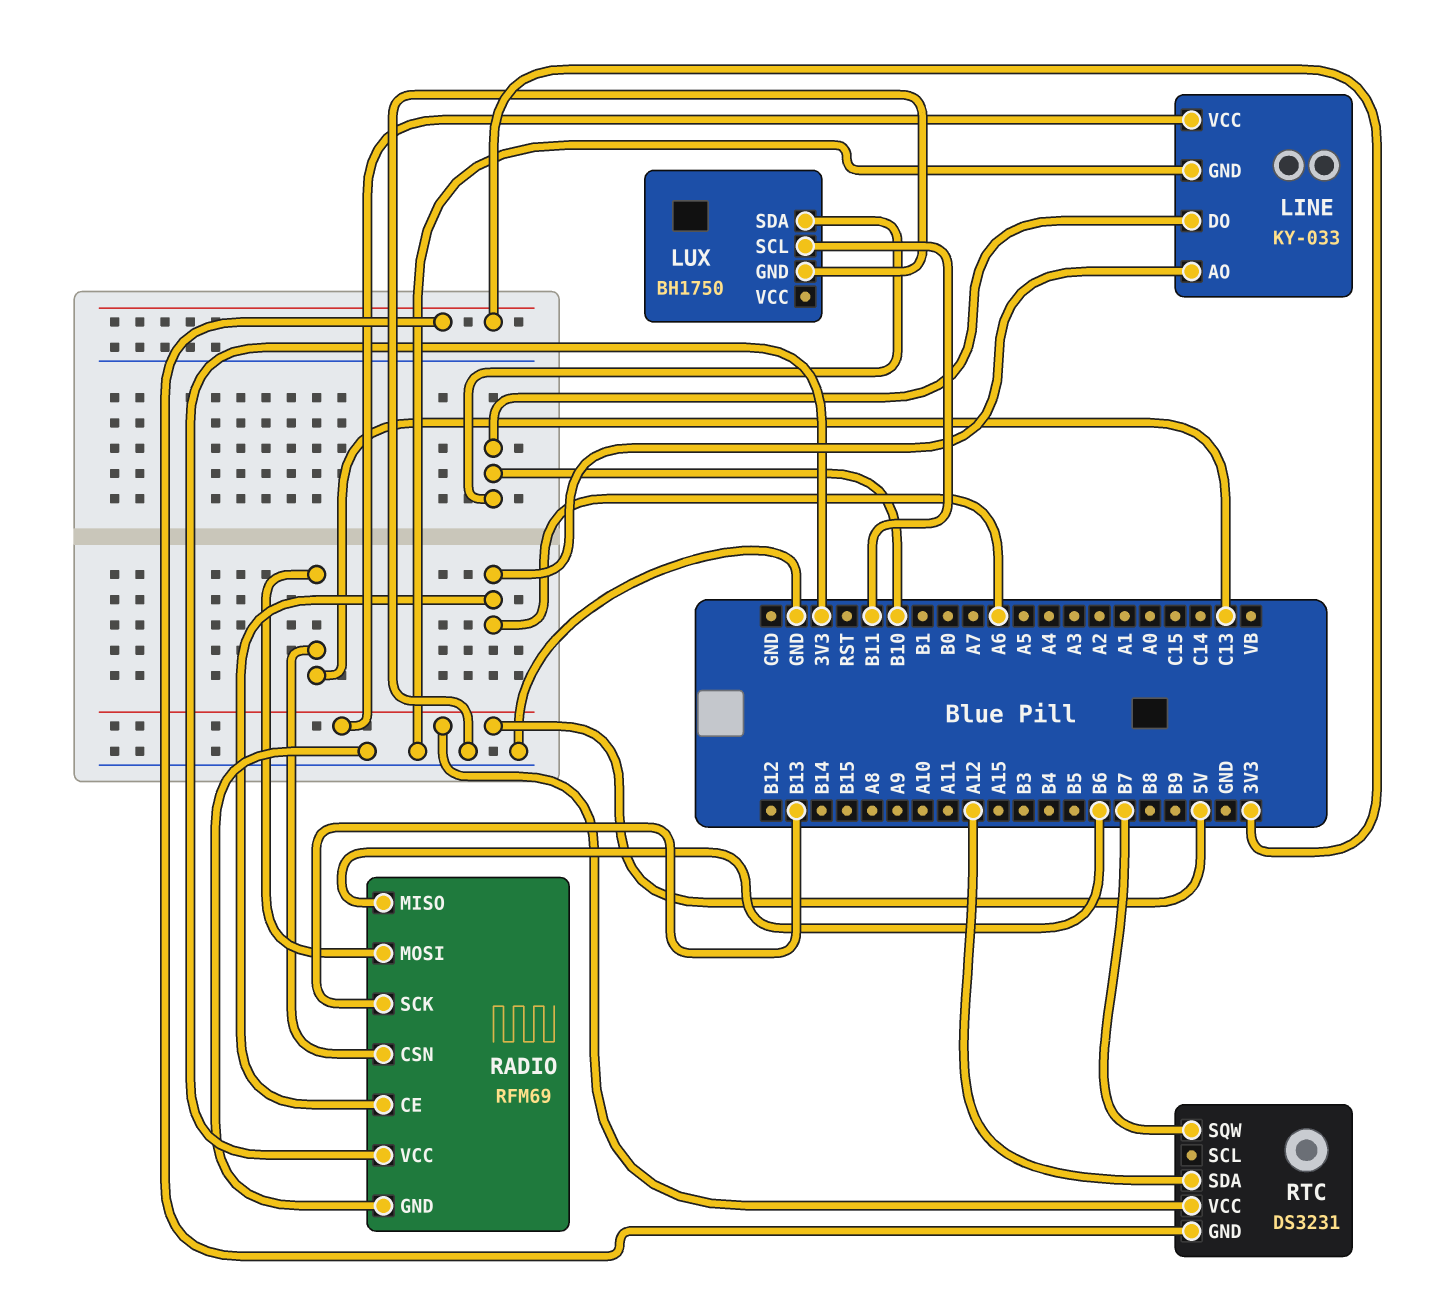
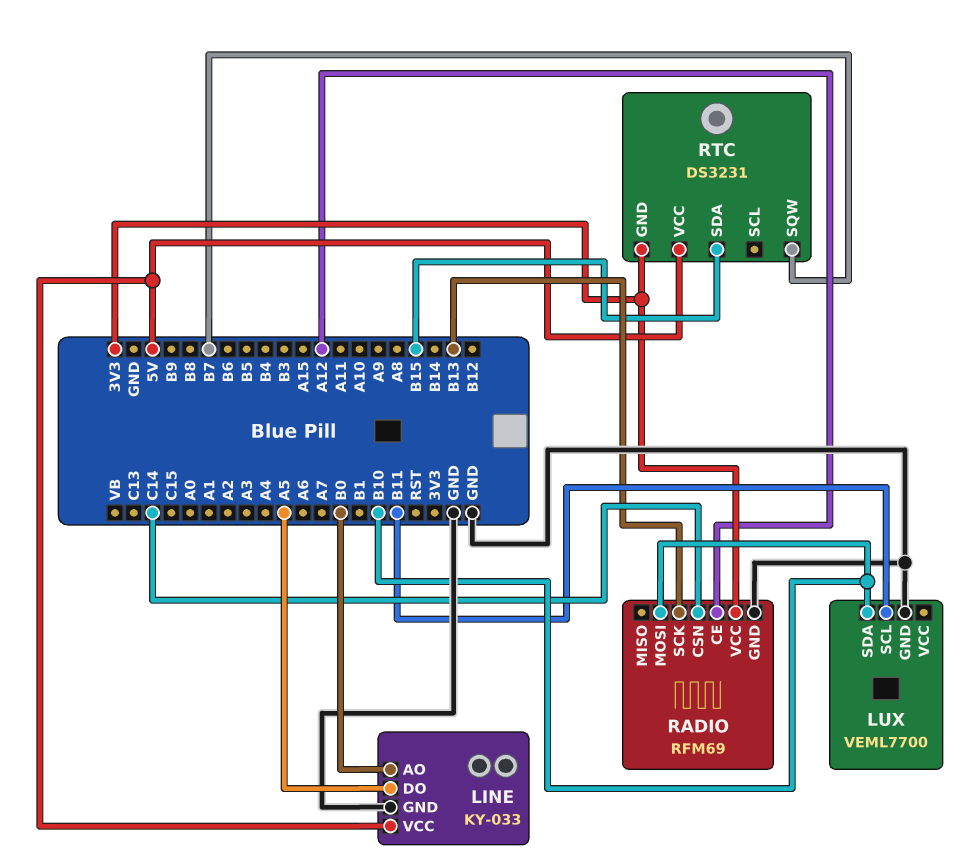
LINE pin AO: A6 -> B0
LINE pin DO: B10 -> A5
LUX: BH1750 -> VEML7700
RADIO pin CE: A6 -> A12
RADIO pin CSN: C13 -> C14
RADIO pin MISO: B6 -> none
RADIO pin MOSI: C13 -> B10
RTC pin SDA: A12 -> B15

